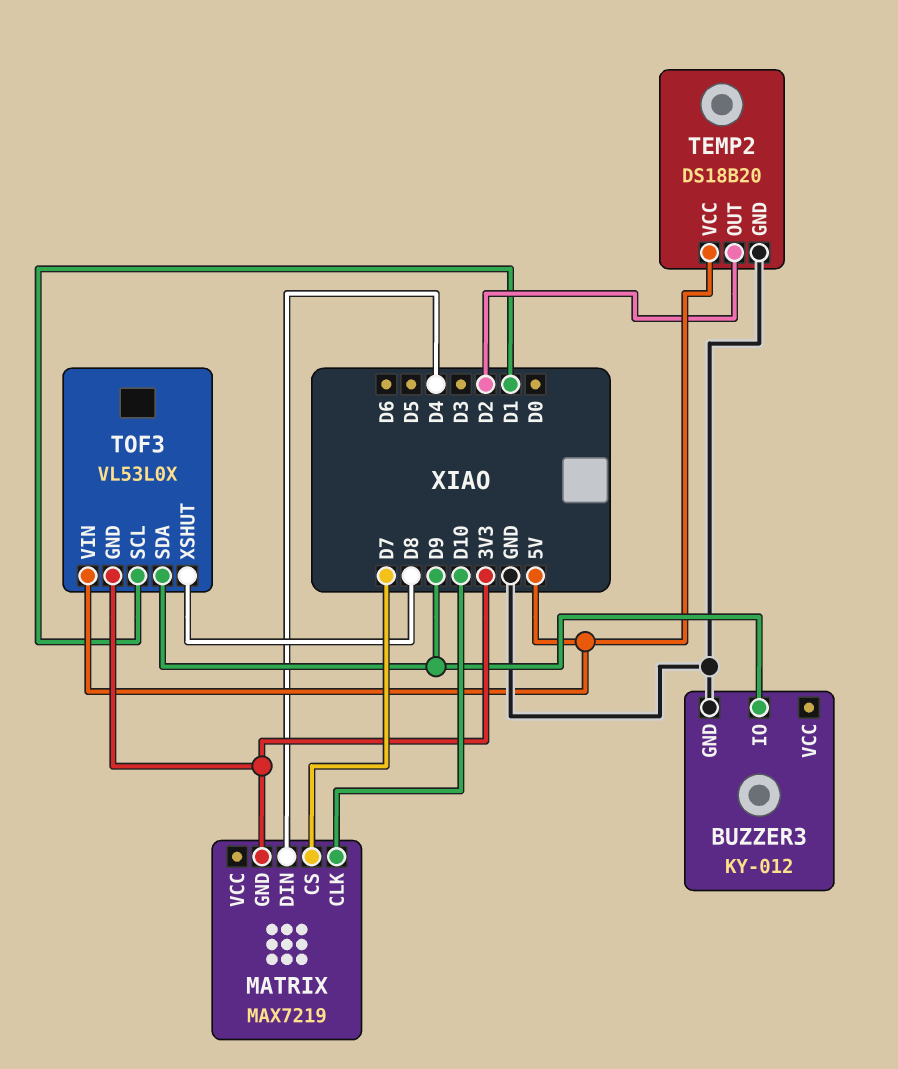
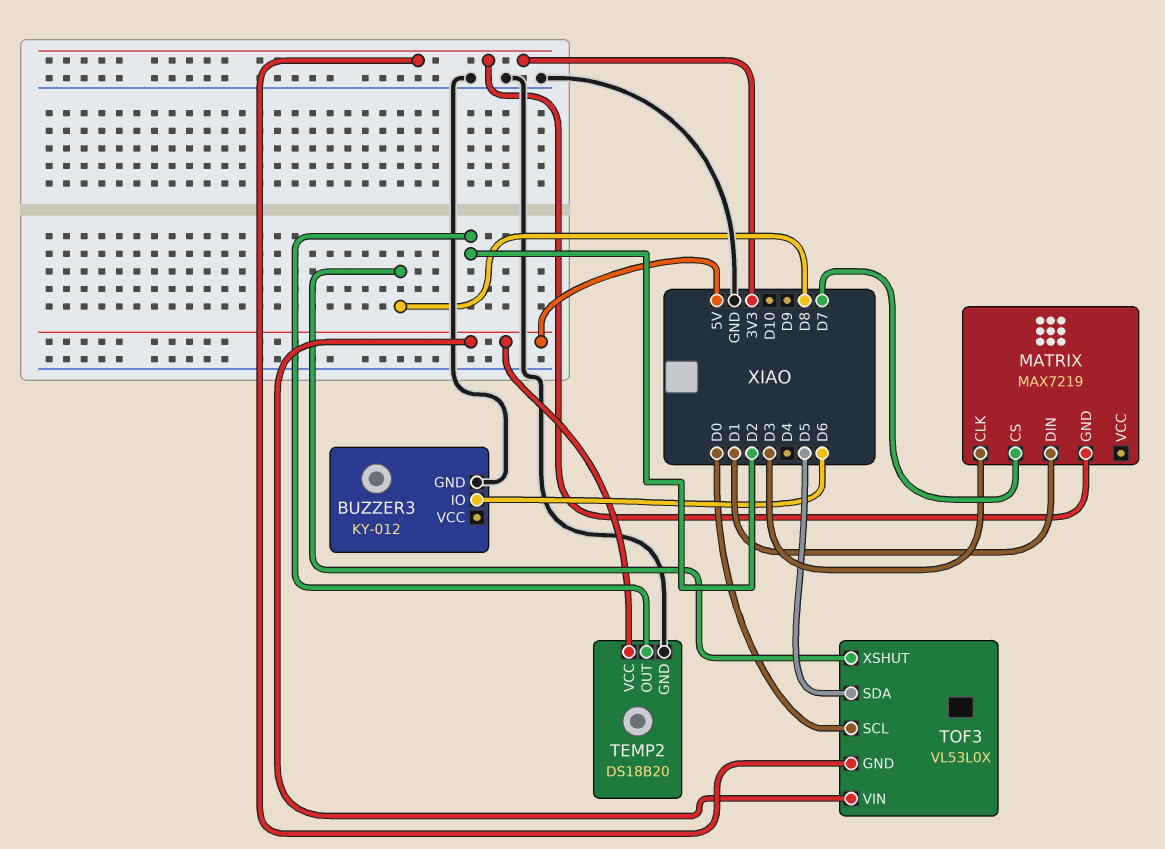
BUZZER3 pin IO: D9 -> D6
MATRIX pin CLK: D10 -> D3
MATRIX pin DIN: D4 -> D1
TOF3 pin SCL: D1 -> D0
TOF3 pin SDA: D9 -> D5

